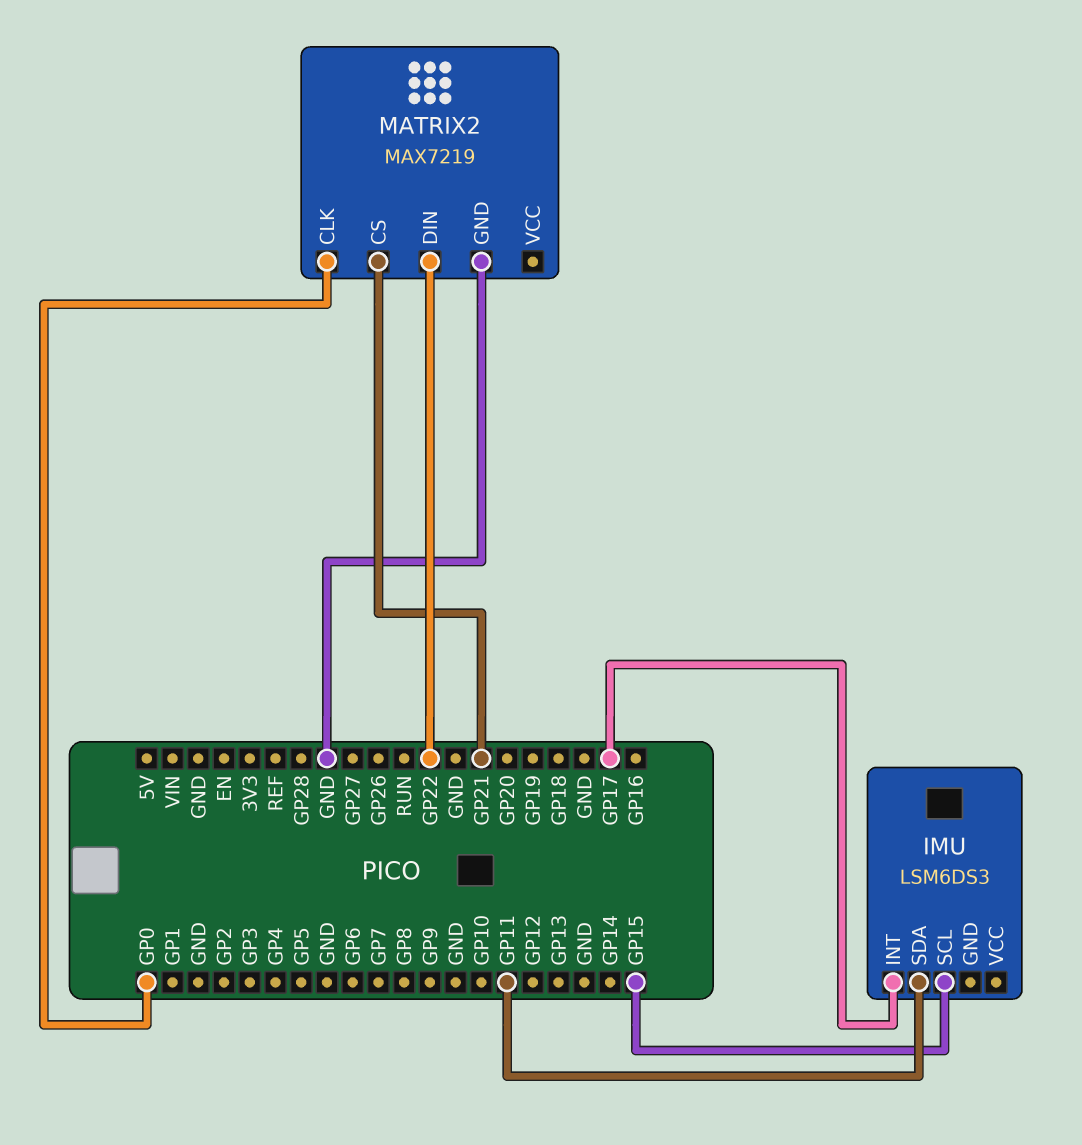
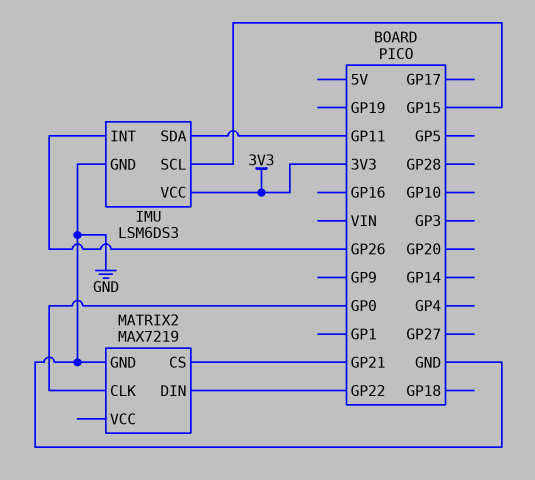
IMU pin GND: none -> GND
IMU pin INT: GP17 -> GP26
IMU pin VCC: none -> 3V3

